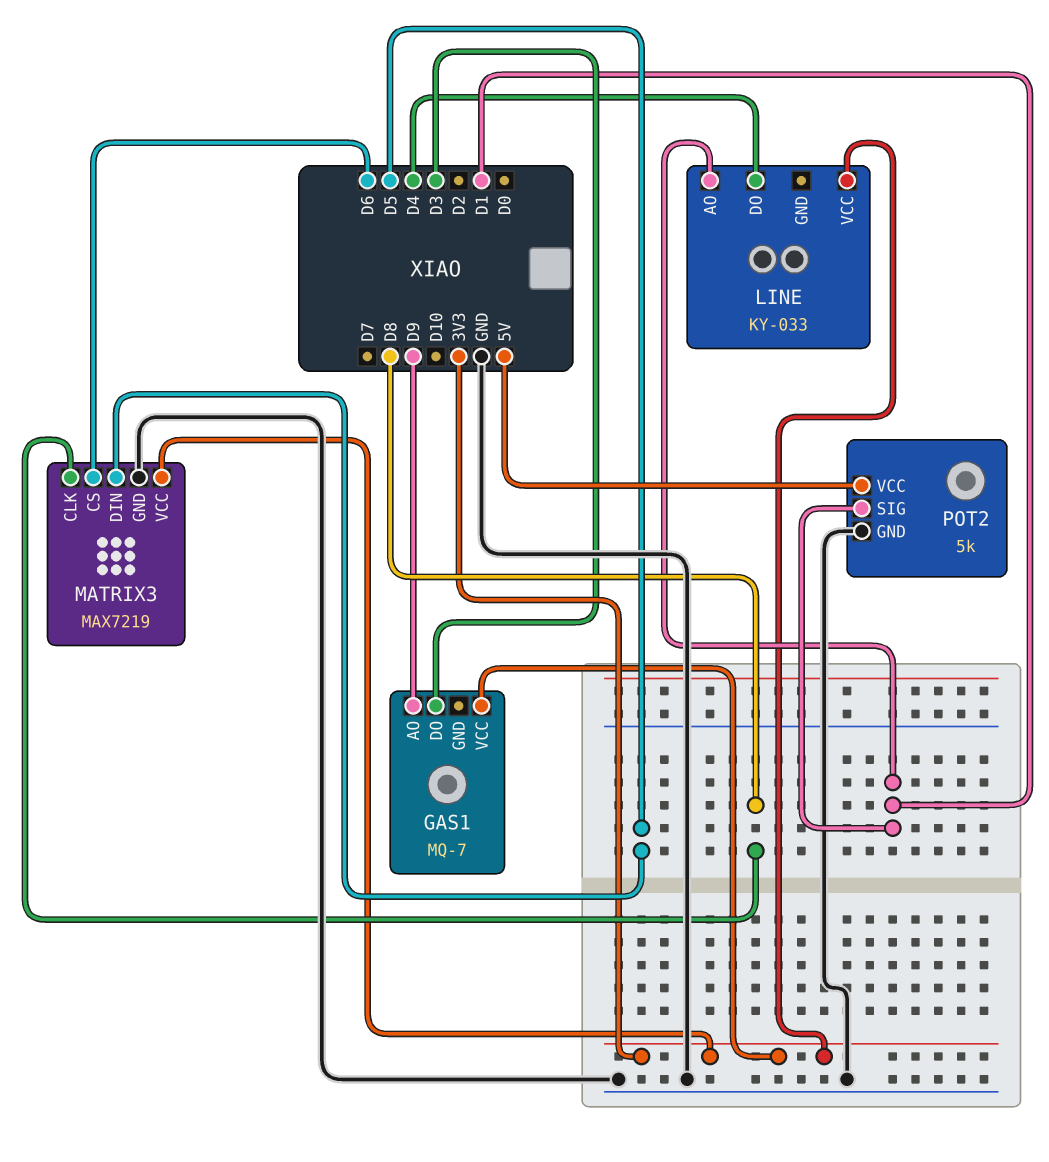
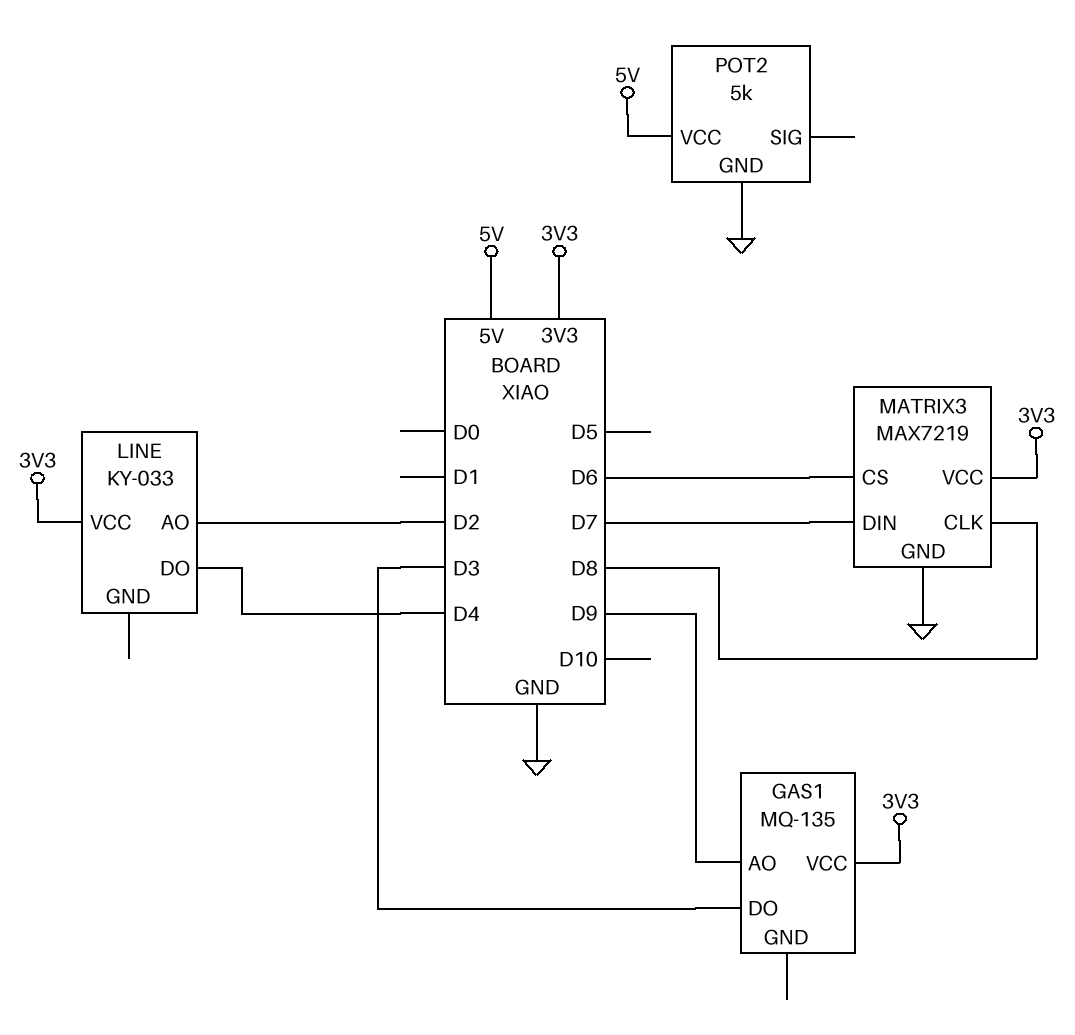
GAS1: MQ-7 -> MQ-135
LINE pin AO: D1 -> D2
MATRIX3 pin DIN: D5 -> D7
POT2 pin SIG: D1 -> none

